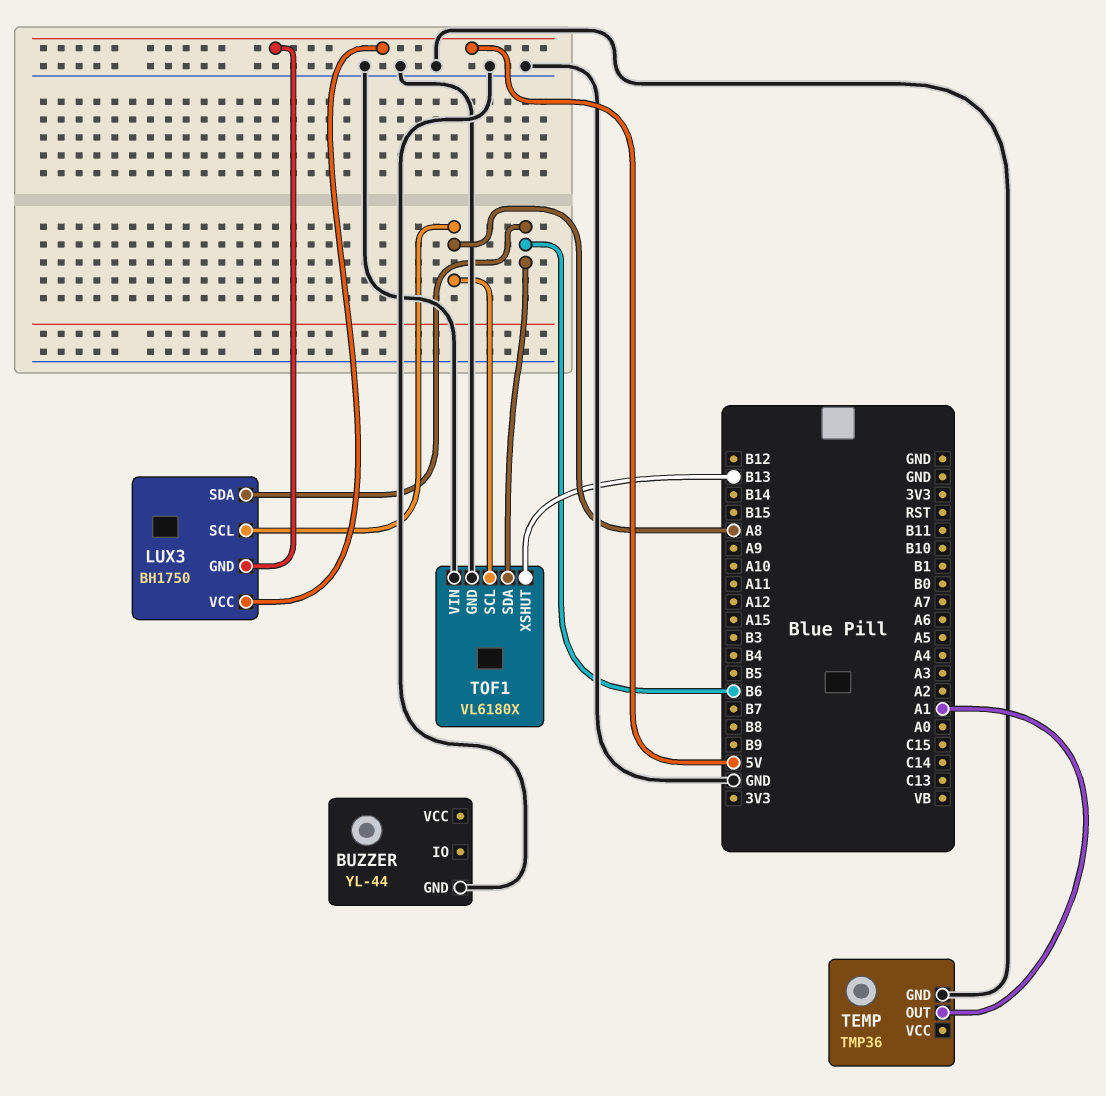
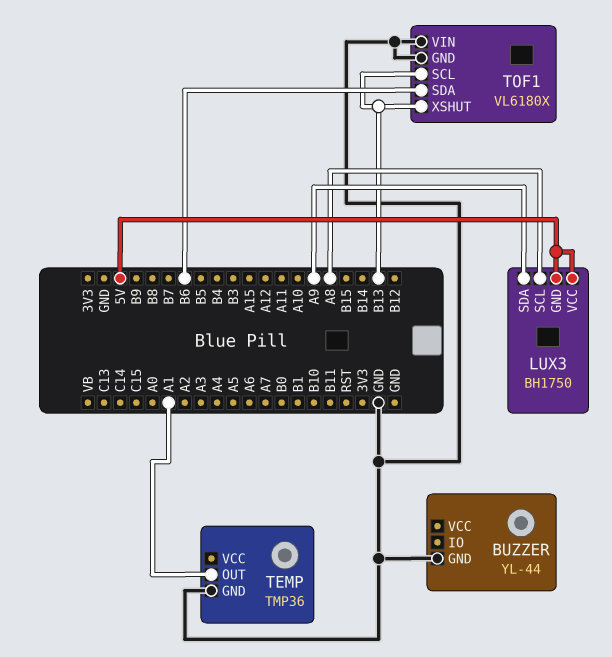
LUX3 pin SDA: B6 -> A9
TOF1 pin SCL: A8 -> B13

